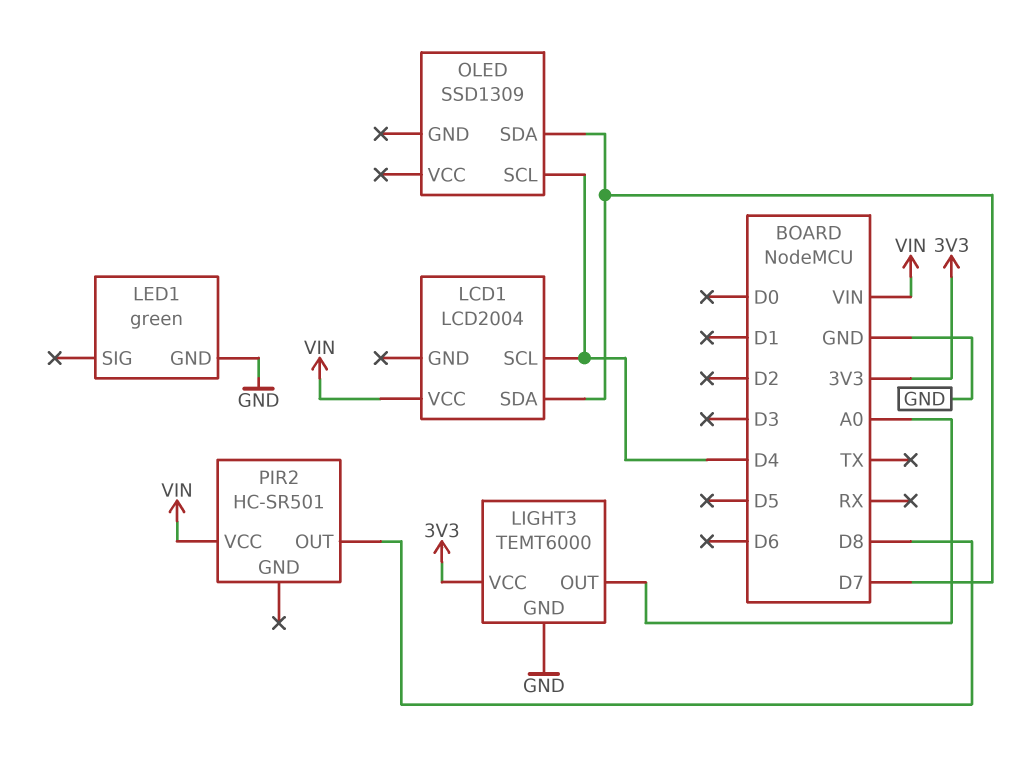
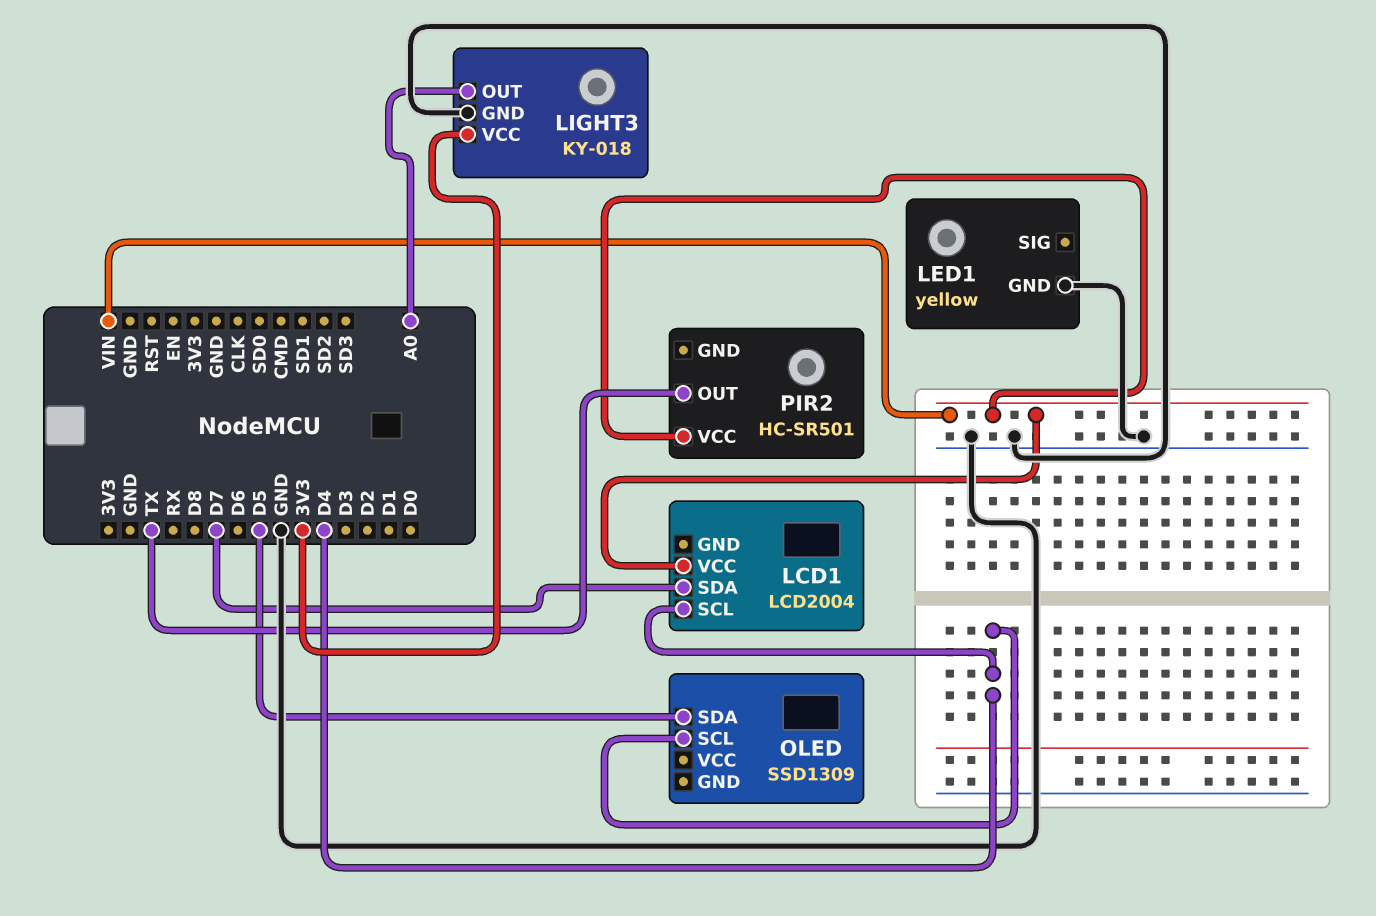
LED1: green -> yellow
LIGHT3: TEMT6000 -> KY-018
OLED pin SDA: D7 -> D5
PIR2 pin OUT: D8 -> TX

